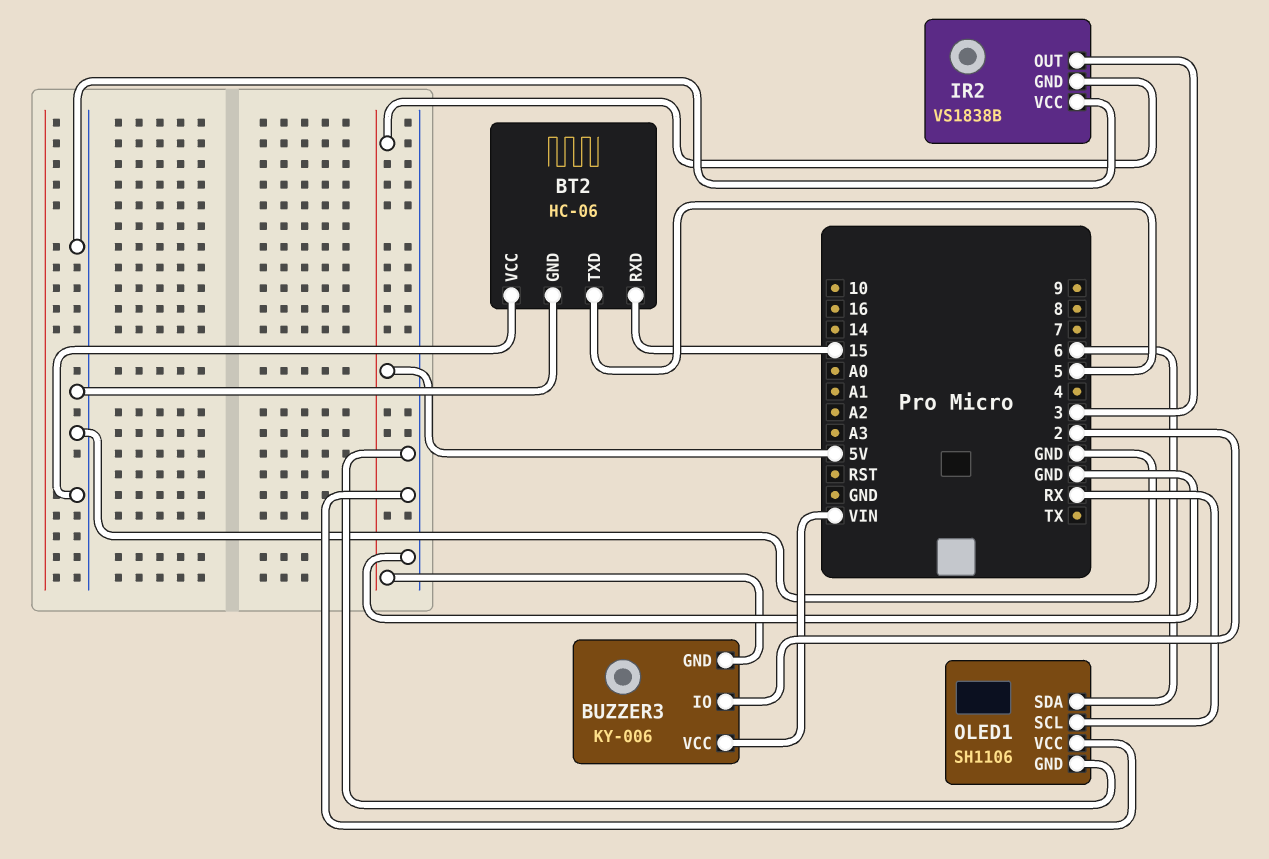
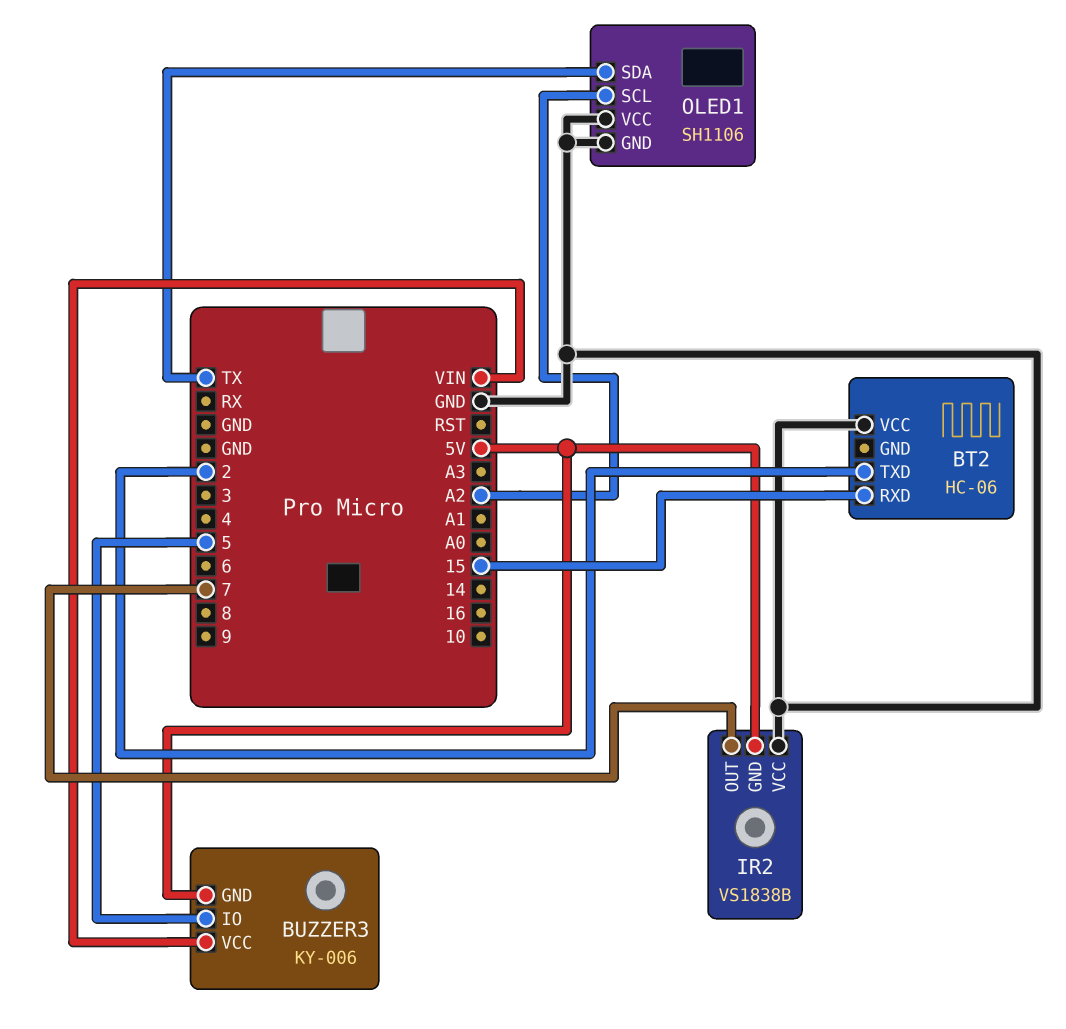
BT2 pin GND: GND -> none
BT2 pin TXD: 5 -> 2
BUZZER3 pin IO: 2 -> 5
IR2 pin OUT: 3 -> 7
OLED1 pin SCL: RX -> A2
OLED1 pin SDA: 6 -> TX

